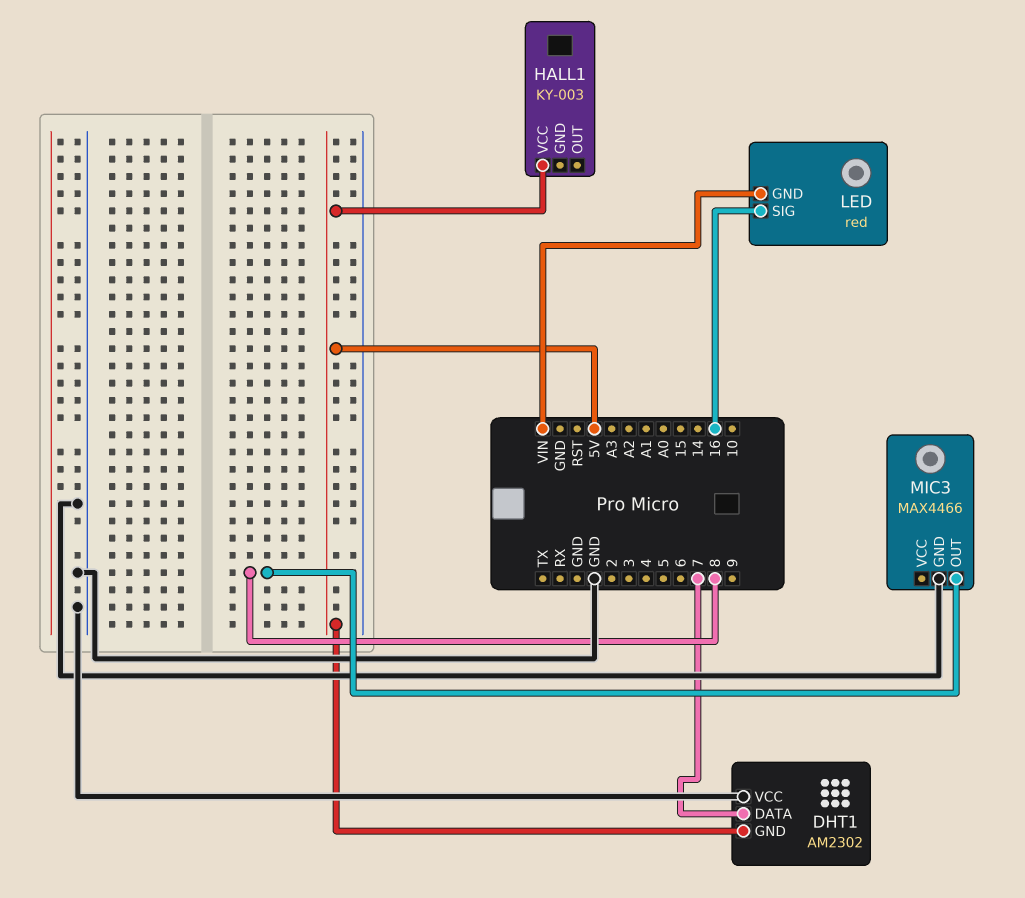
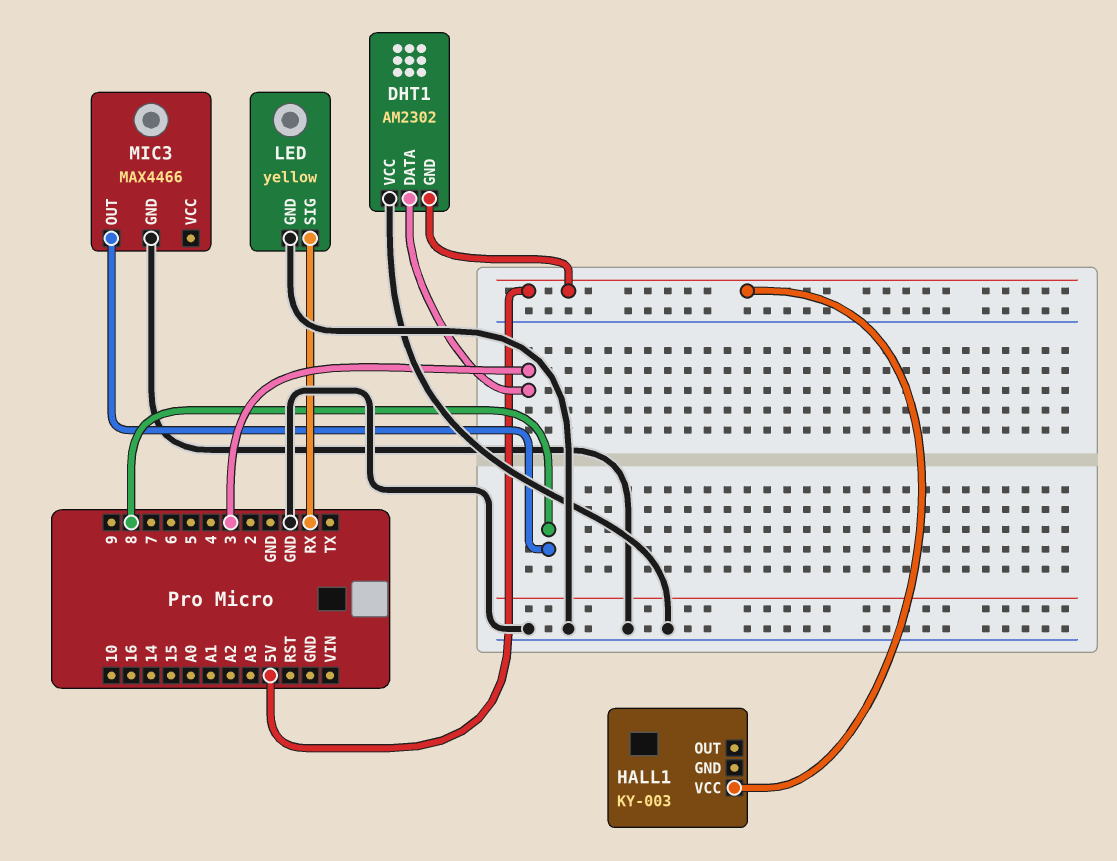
DHT1 pin DATA: 7 -> 3
LED: red -> yellow
LED pin GND: VIN -> GND
LED pin SIG: 16 -> RX

